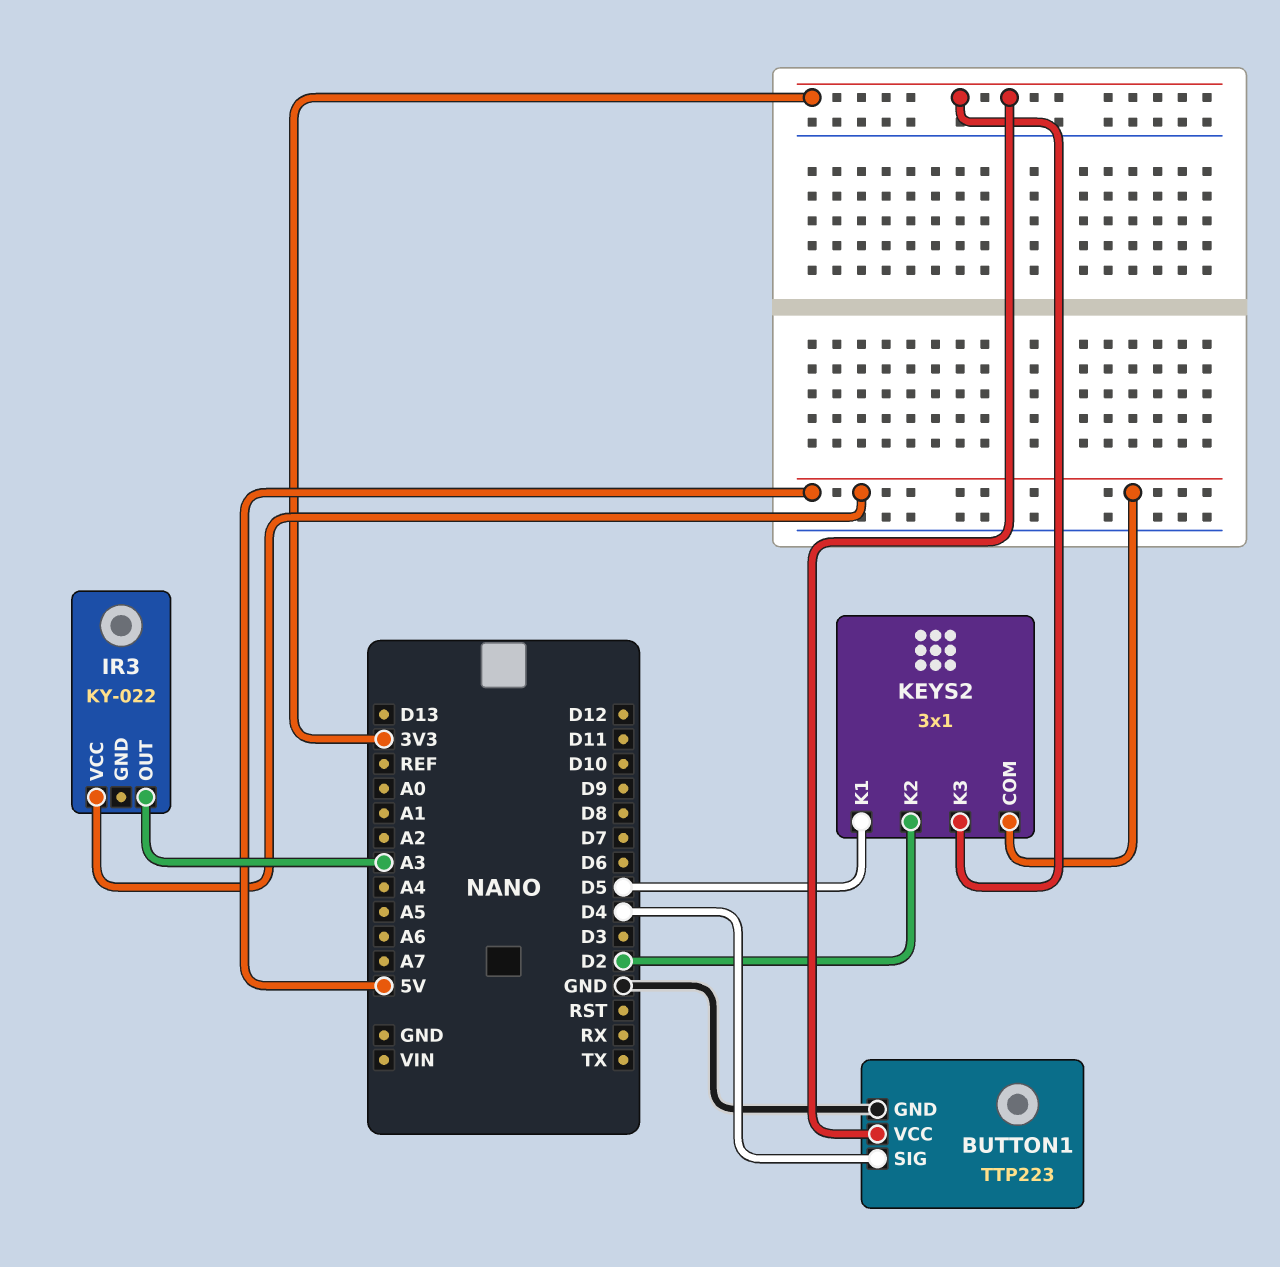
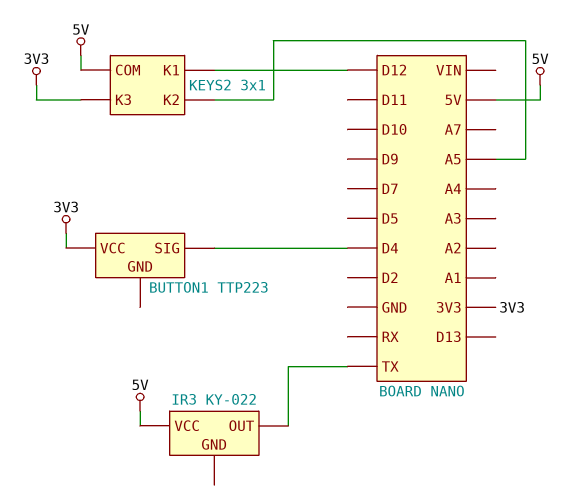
BUTTON1 pin GND: GND -> none
IR3 pin OUT: A3 -> TX
KEYS2 pin K1: D5 -> D12
KEYS2 pin K2: D2 -> A5

